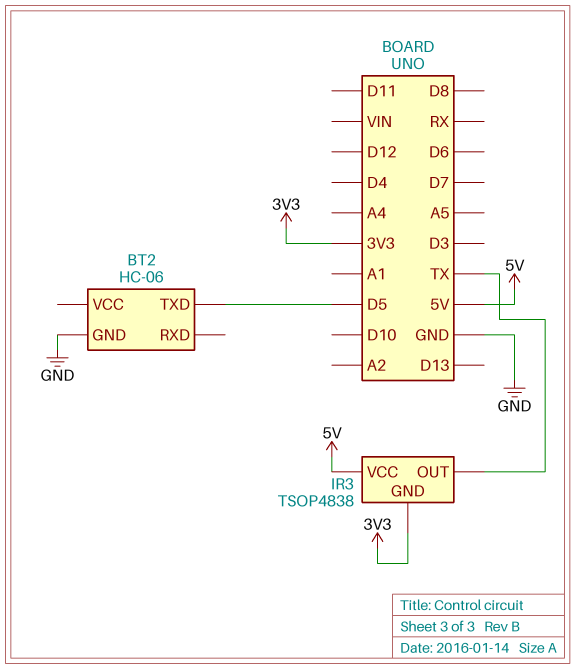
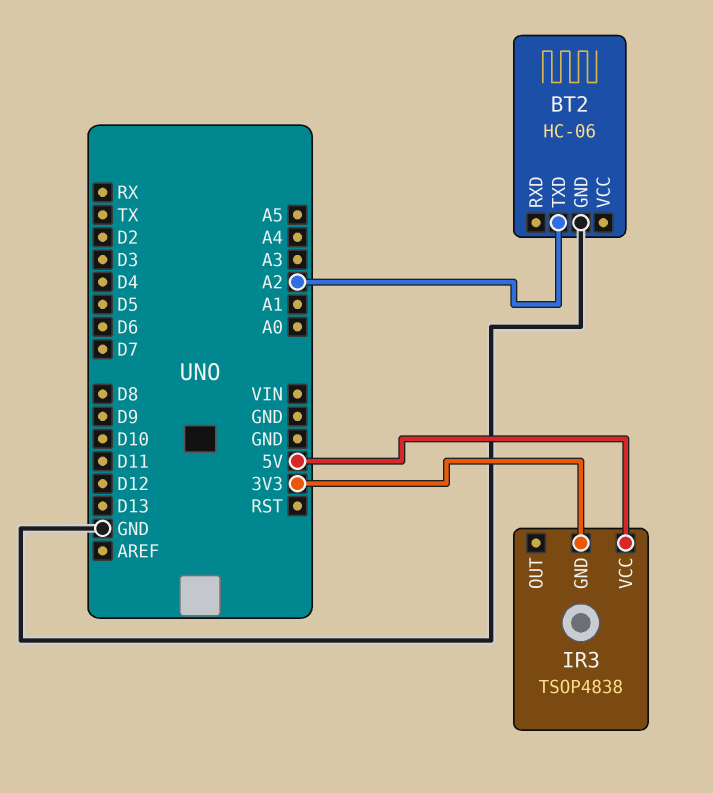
BT2 pin TXD: D5 -> A2
IR3 pin OUT: TX -> none

